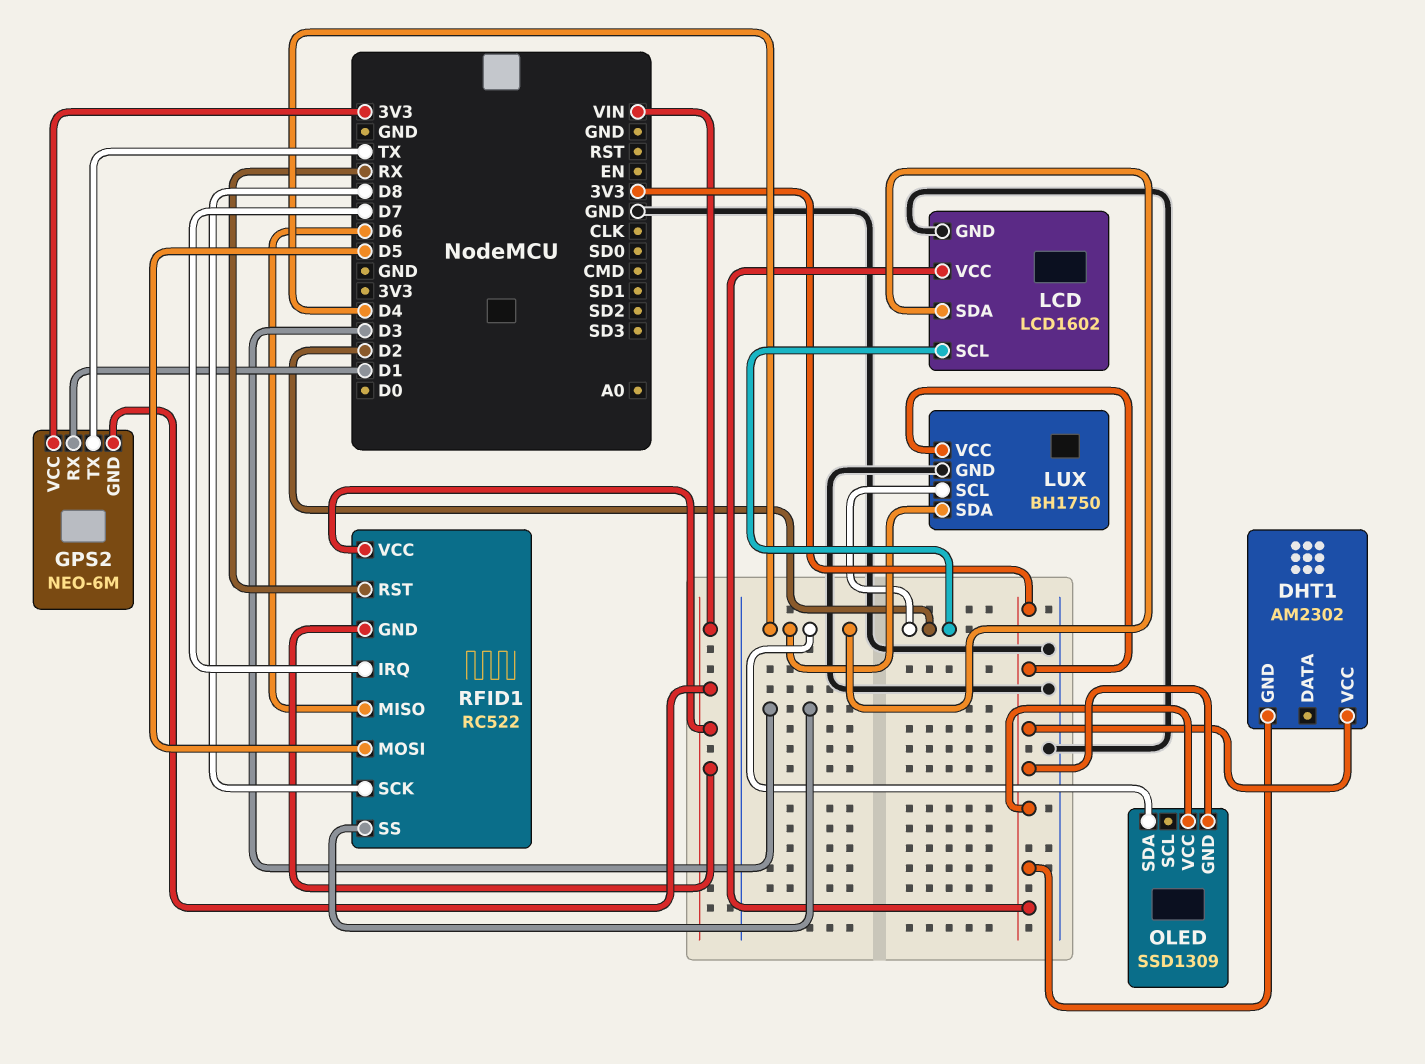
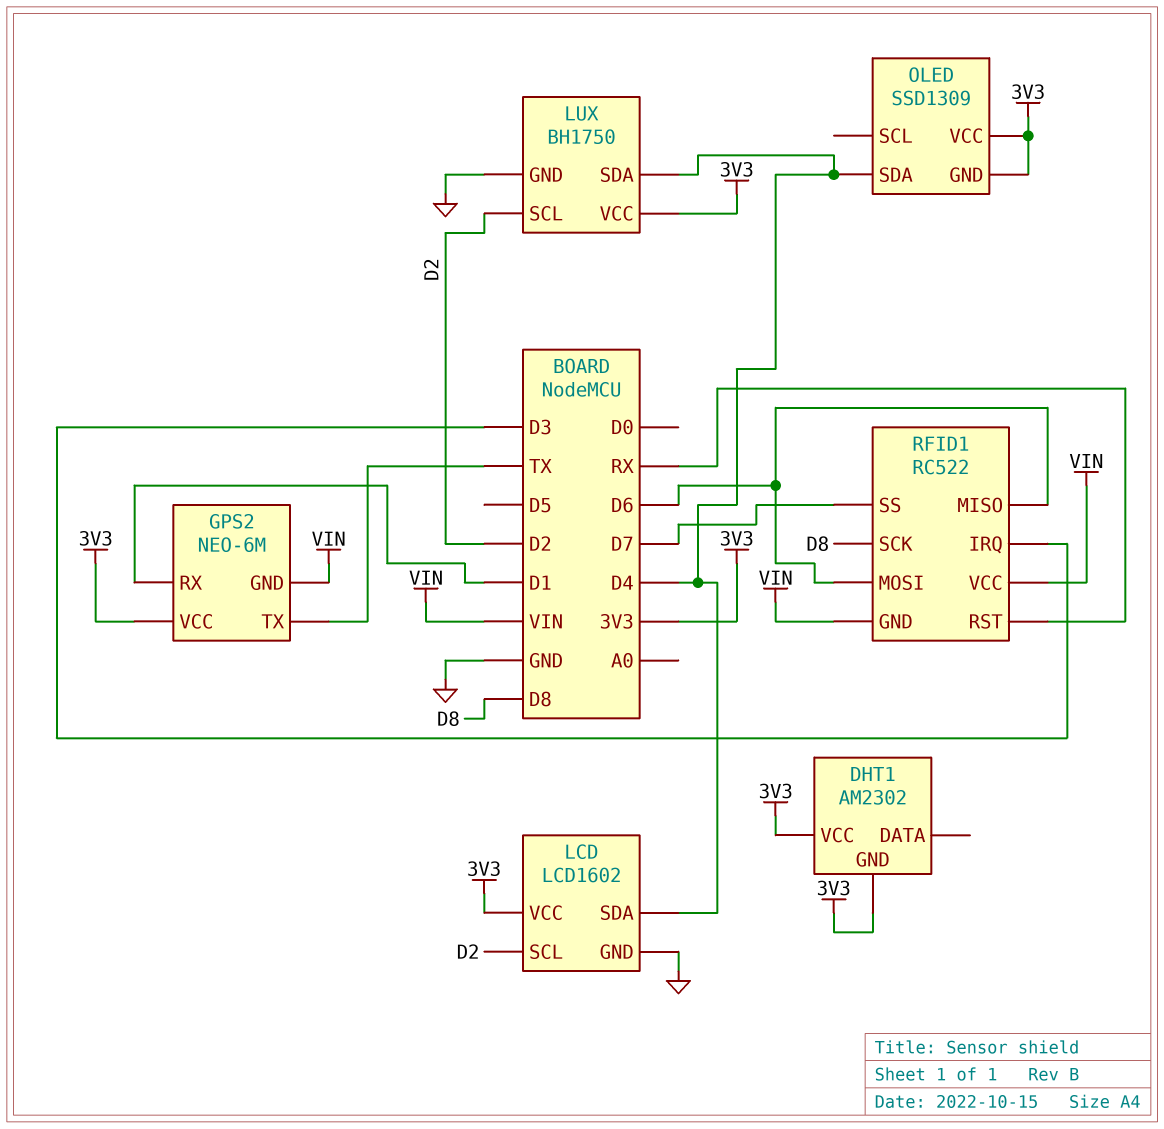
RFID1 pin IRQ: D7 -> D3
RFID1 pin MOSI: D5 -> D6
RFID1 pin SS: D3 -> D7

